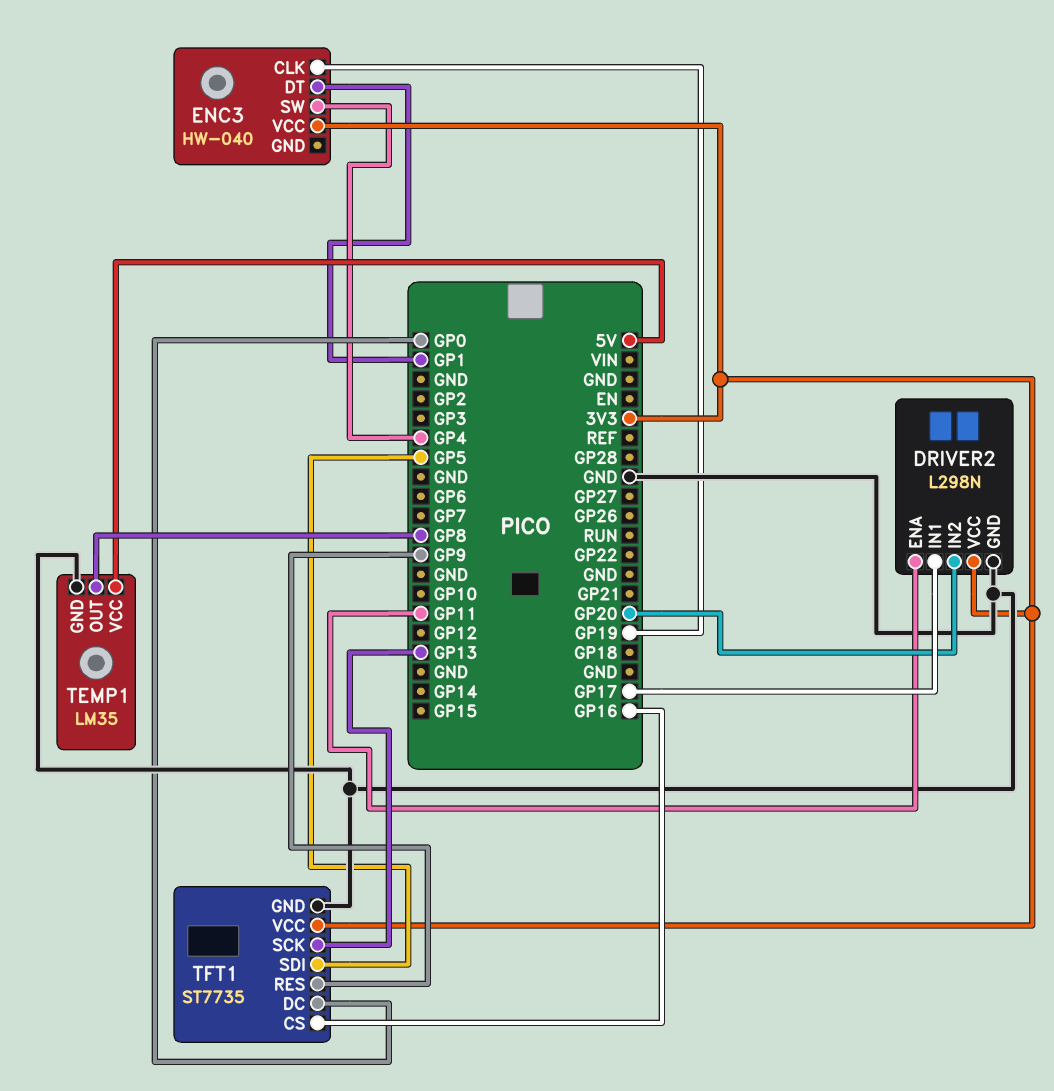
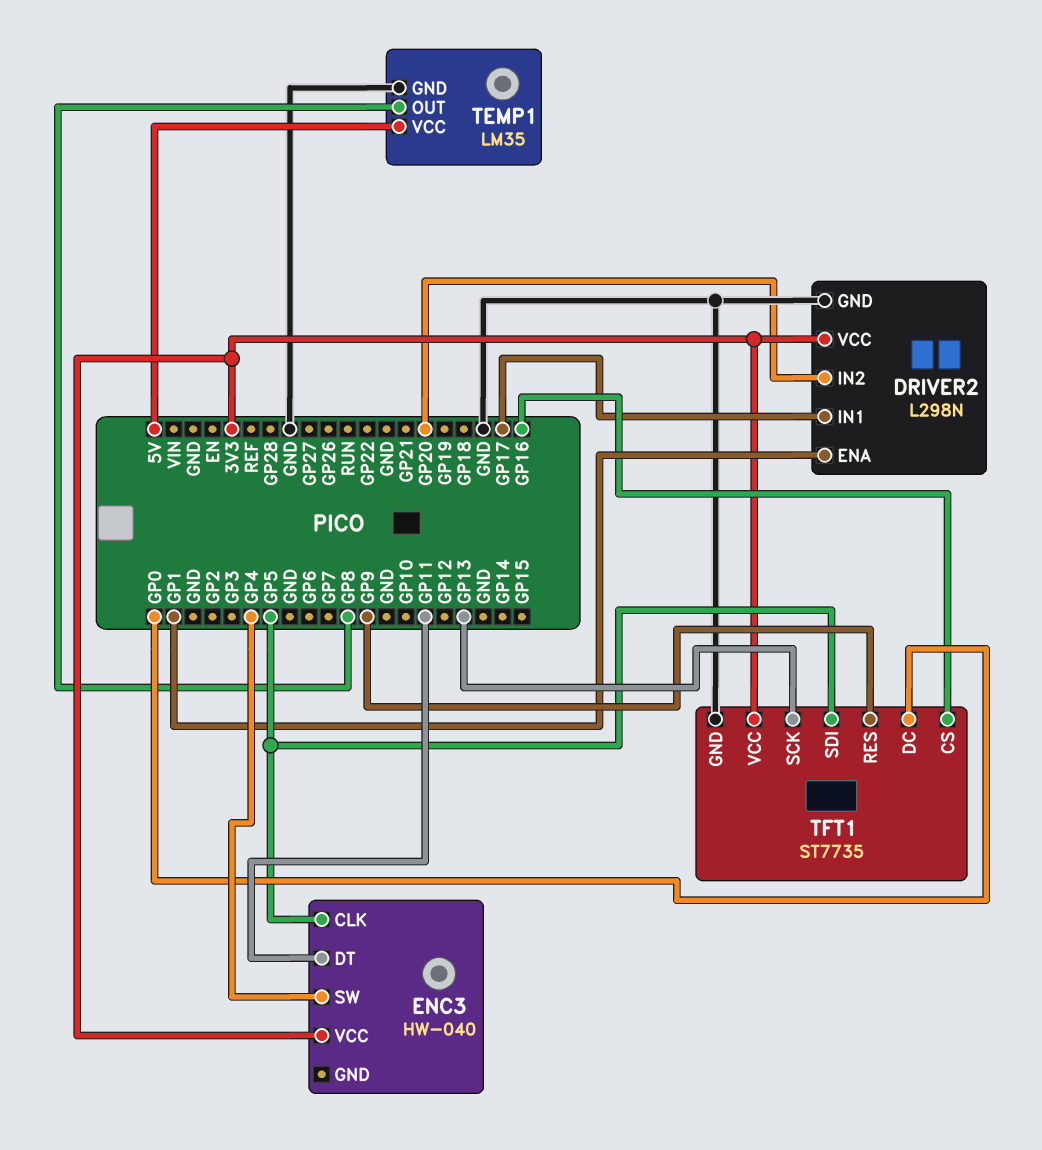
DRIVER2 pin ENA: GP11 -> GP1
ENC3 pin CLK: GP19 -> GP5
ENC3 pin DT: GP1 -> GP11

